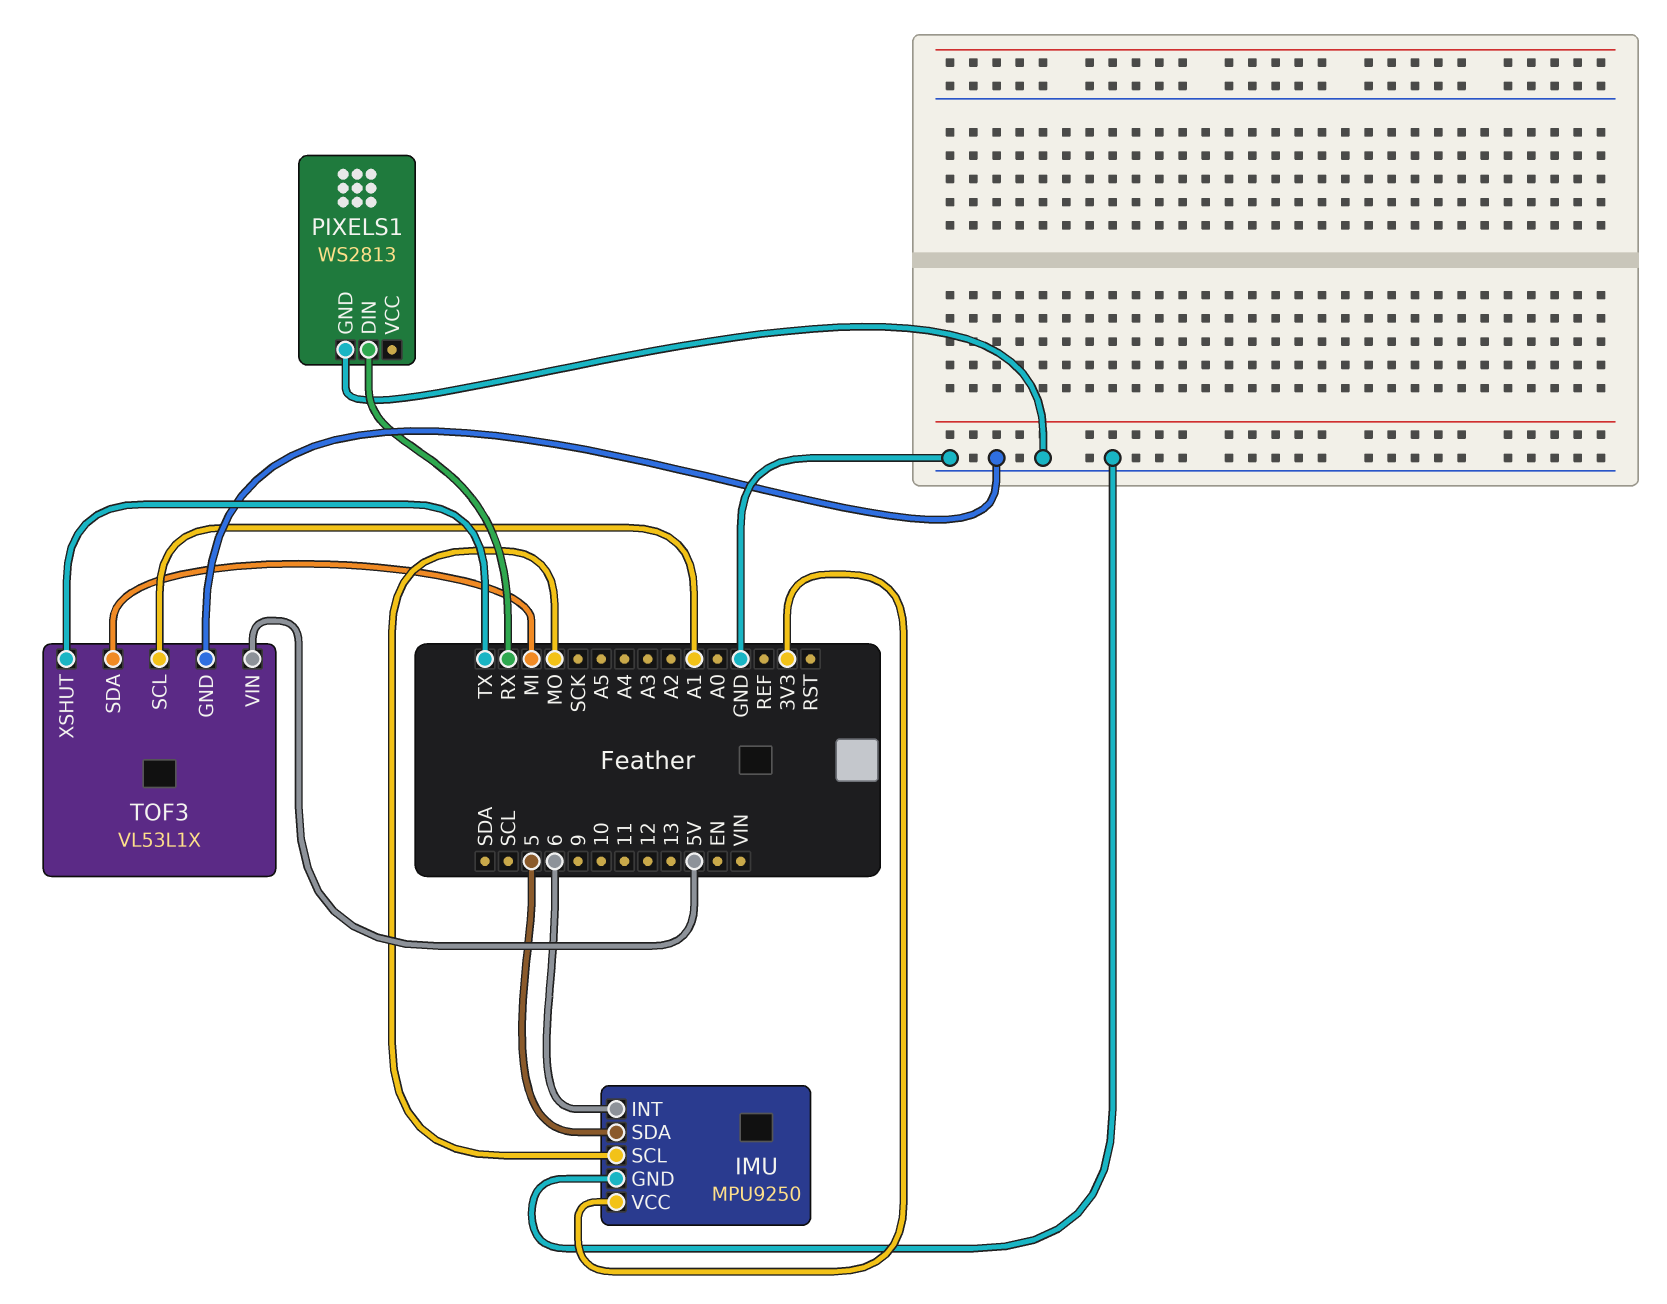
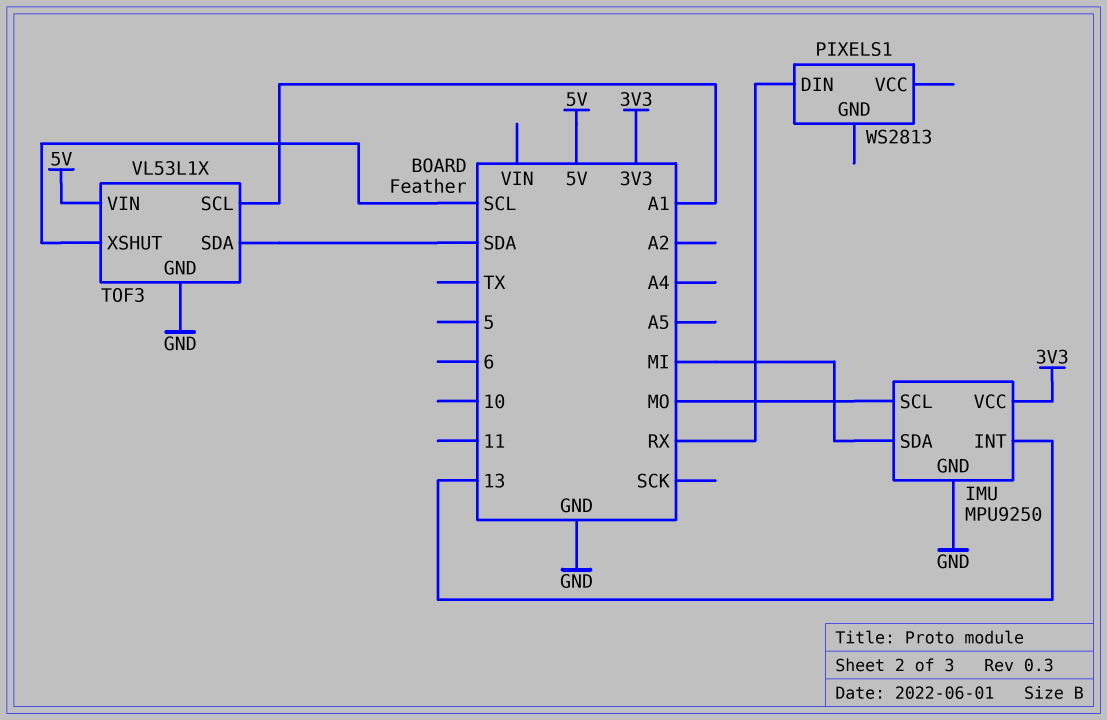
IMU pin INT: 6 -> 13
IMU pin SDA: 5 -> MI
PIXELS1 pin GND: GND -> none
TOF3 pin SDA: MI -> SDA
TOF3 pin XSHUT: TX -> SCL

